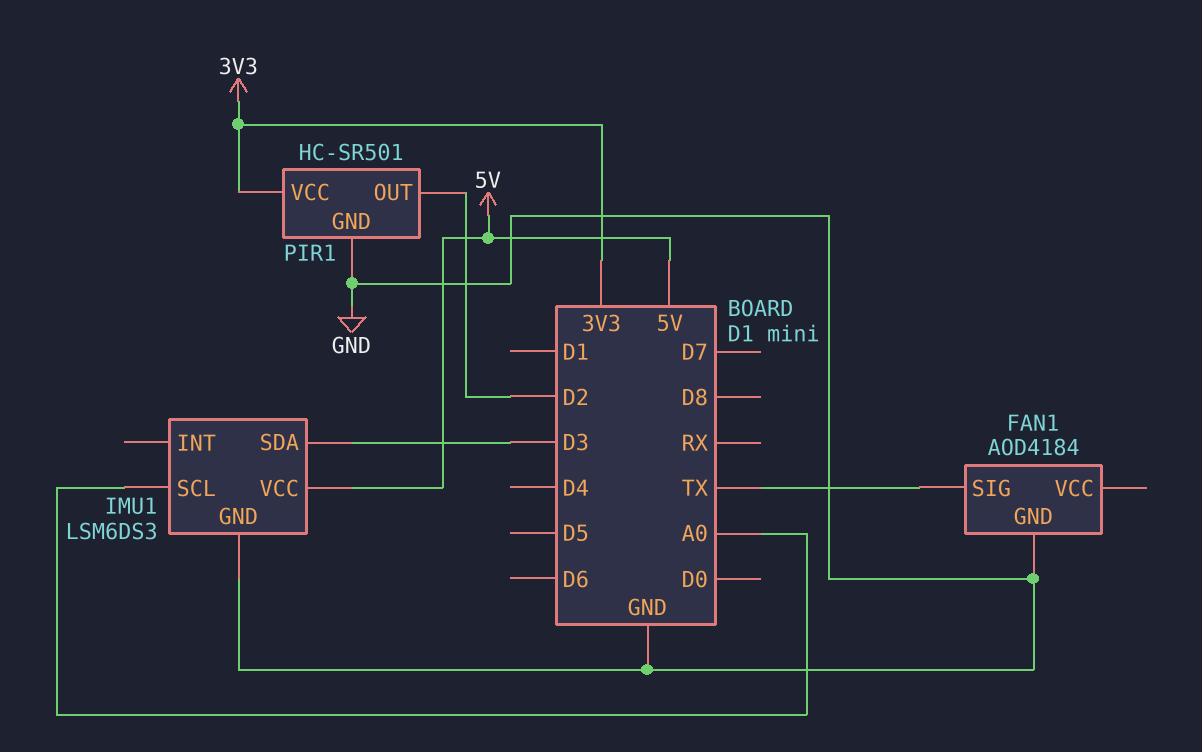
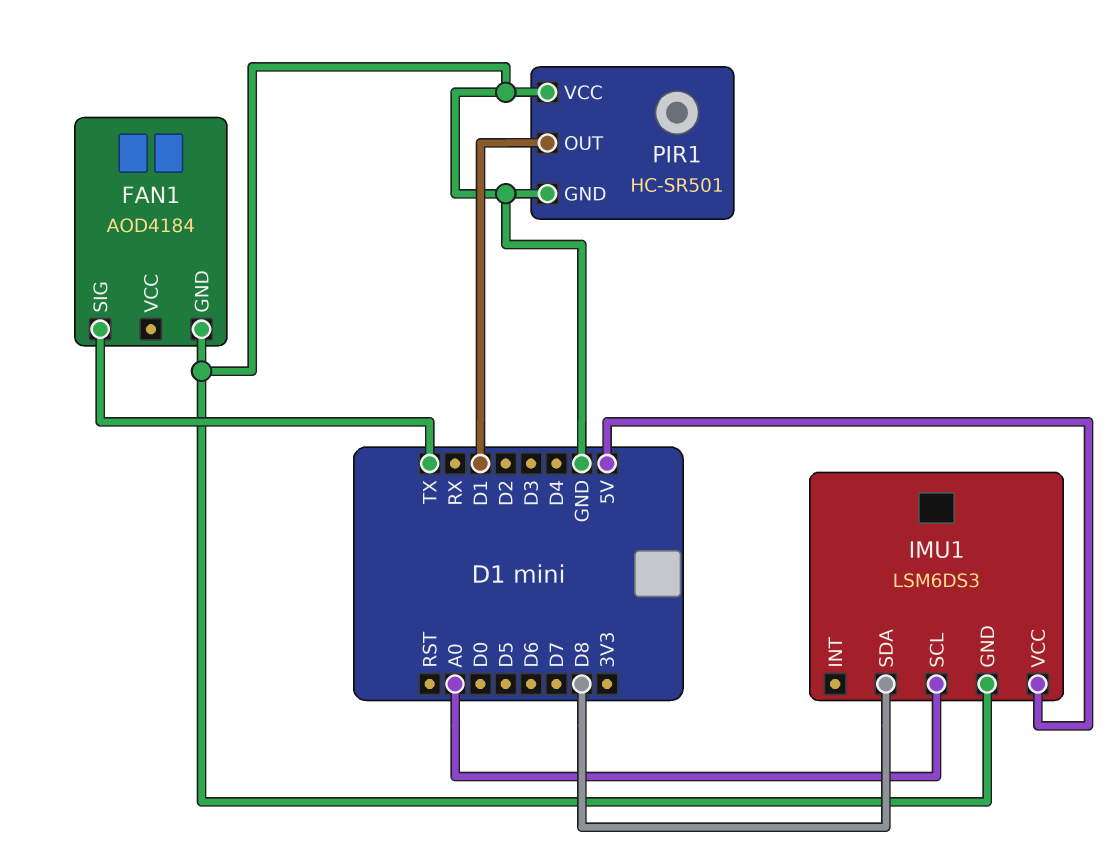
IMU1 pin SDA: D3 -> D8
PIR1 pin OUT: D2 -> D1
PIR1 pin VCC: 3V3 -> GND

